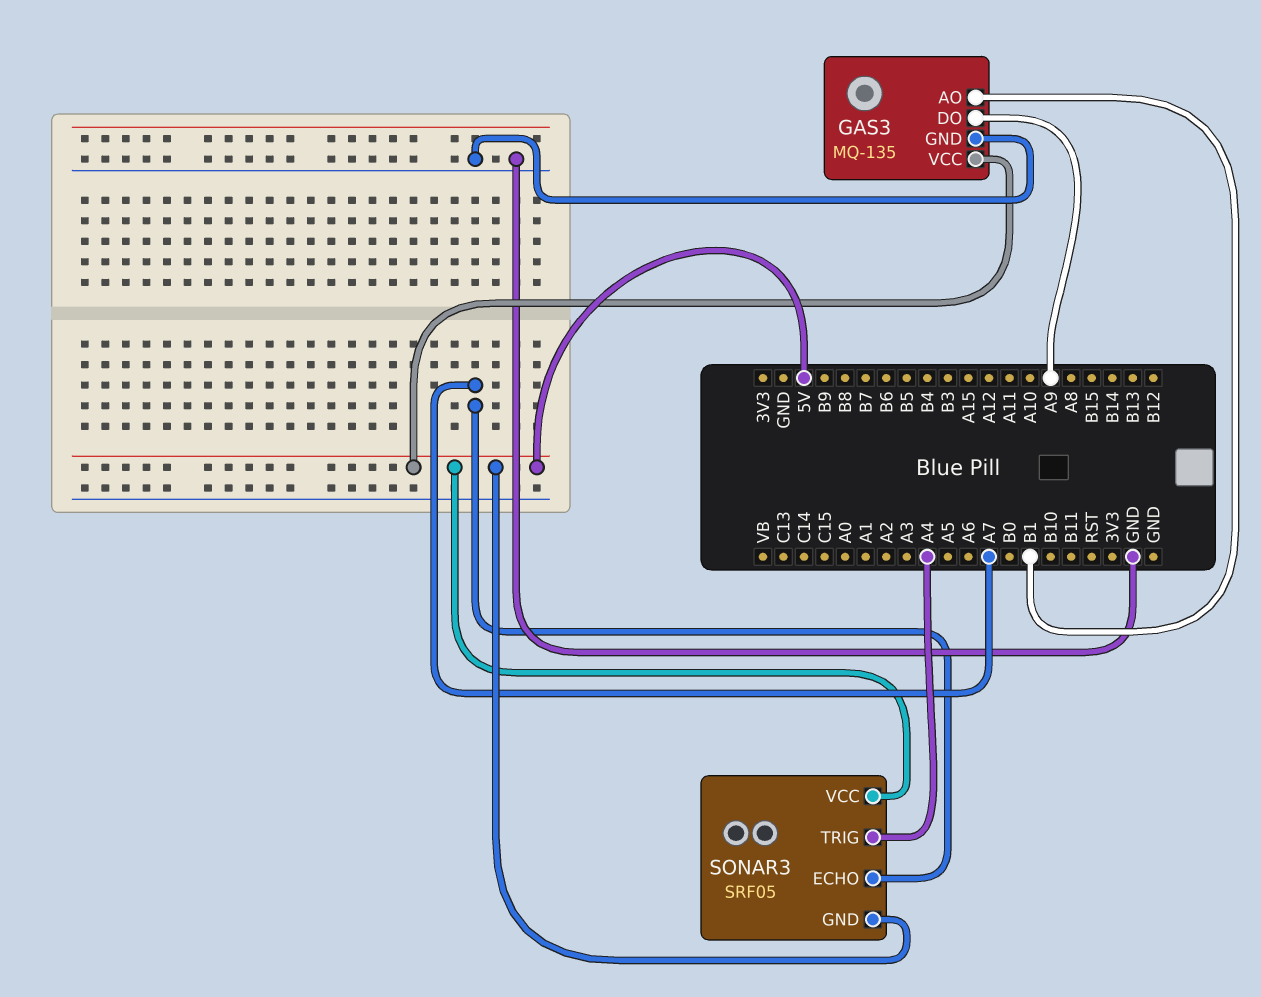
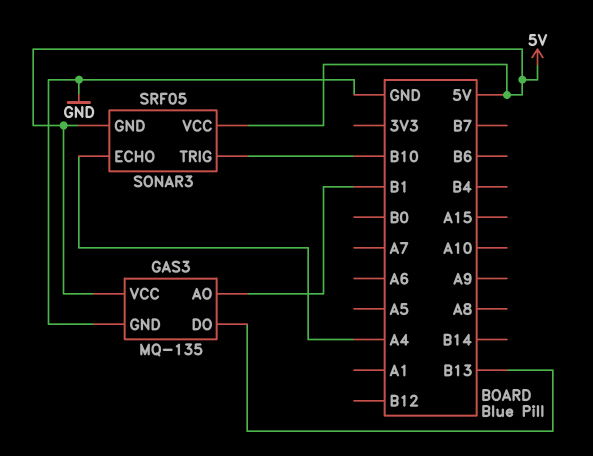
GAS3 pin DO: A9 -> B13
SONAR3 pin ECHO: A7 -> A4
SONAR3 pin TRIG: A4 -> B10

